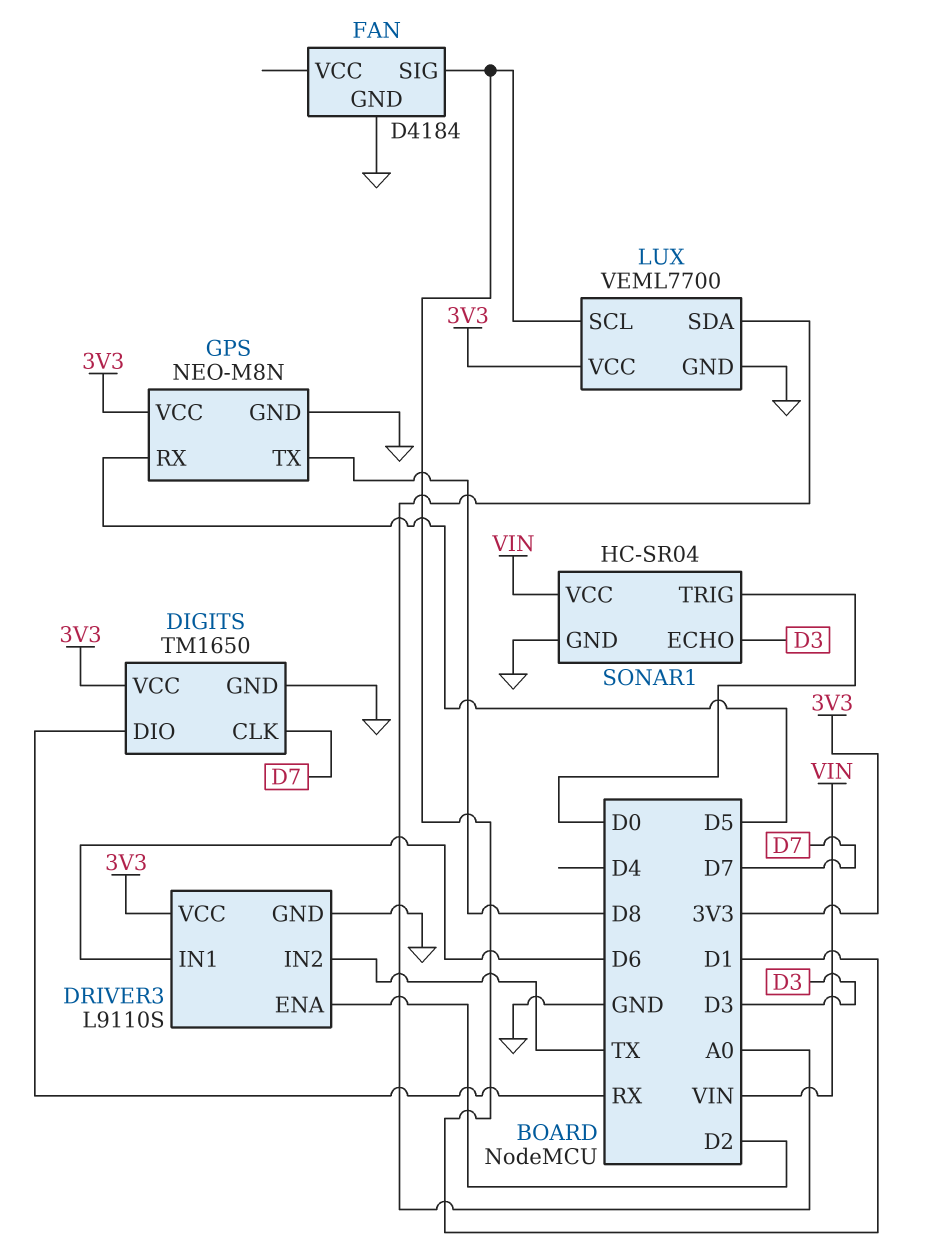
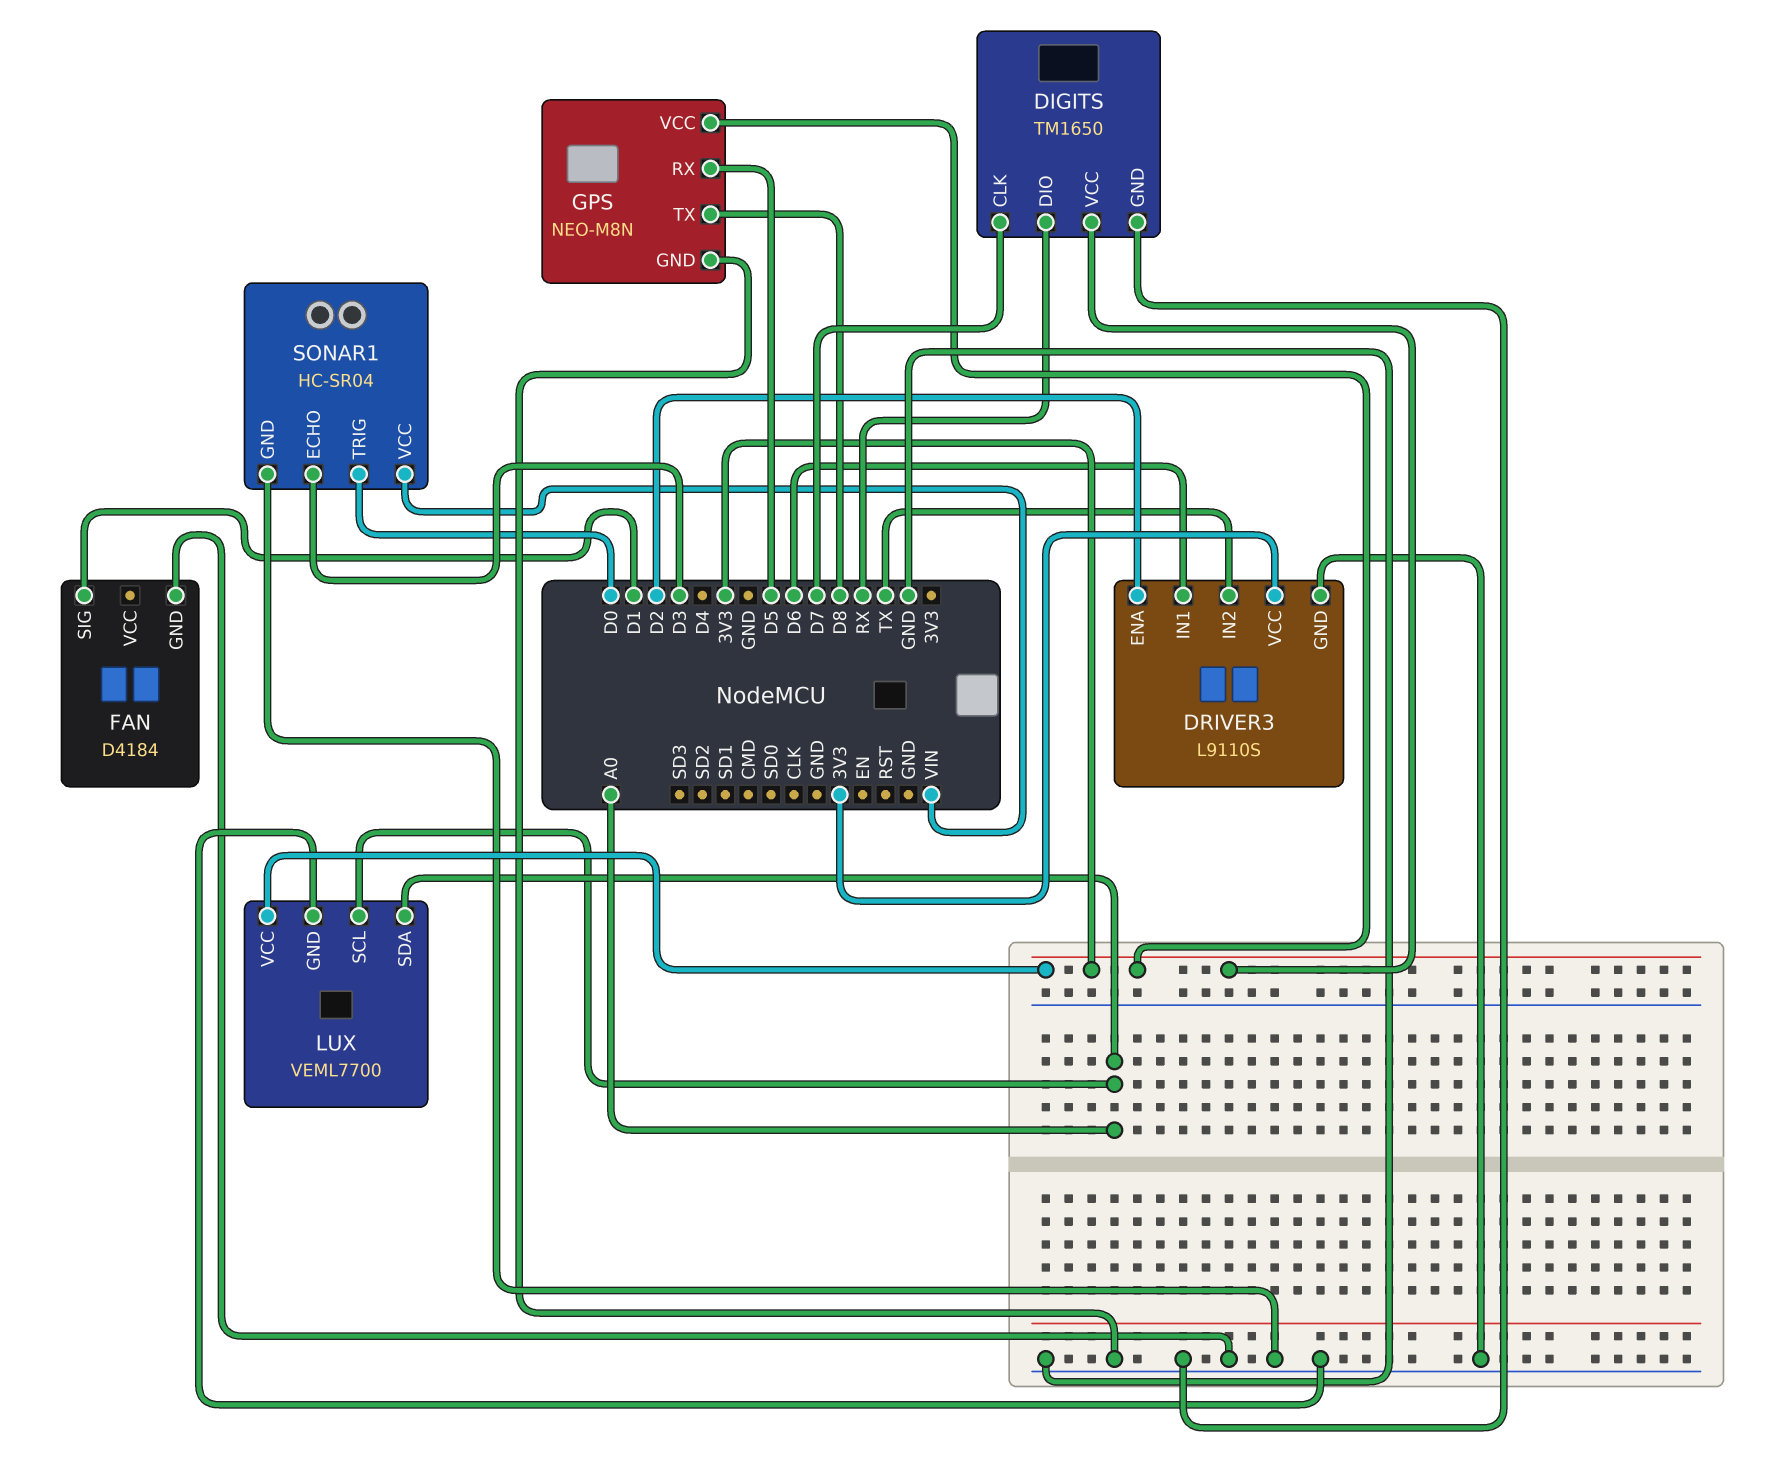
LUX pin SCL: D1 -> A0

